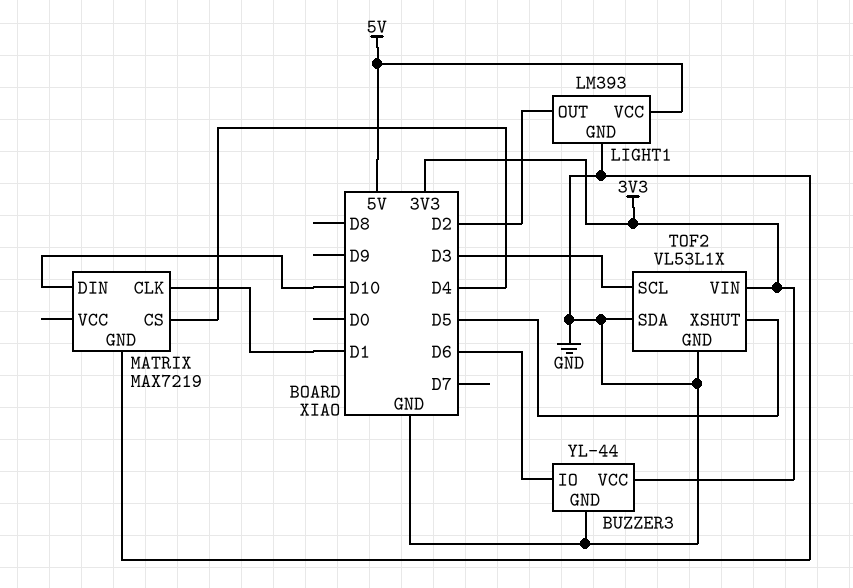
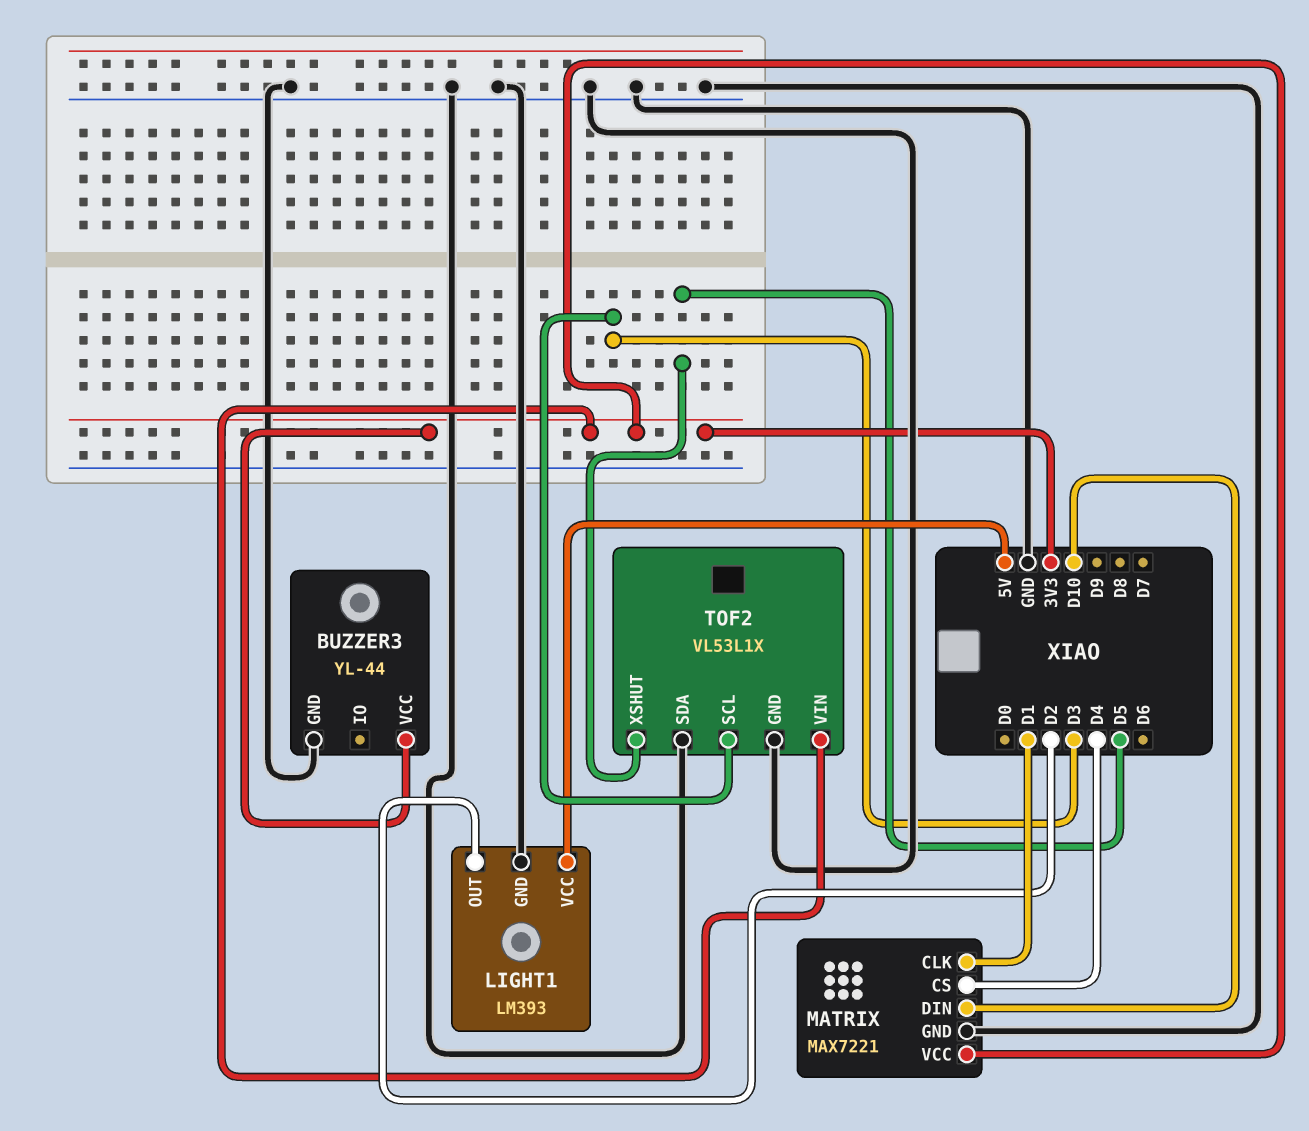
BUZZER3 pin IO: D6 -> none
MATRIX: MAX7219 -> MAX7221
MATRIX pin VCC: none -> 3V3

